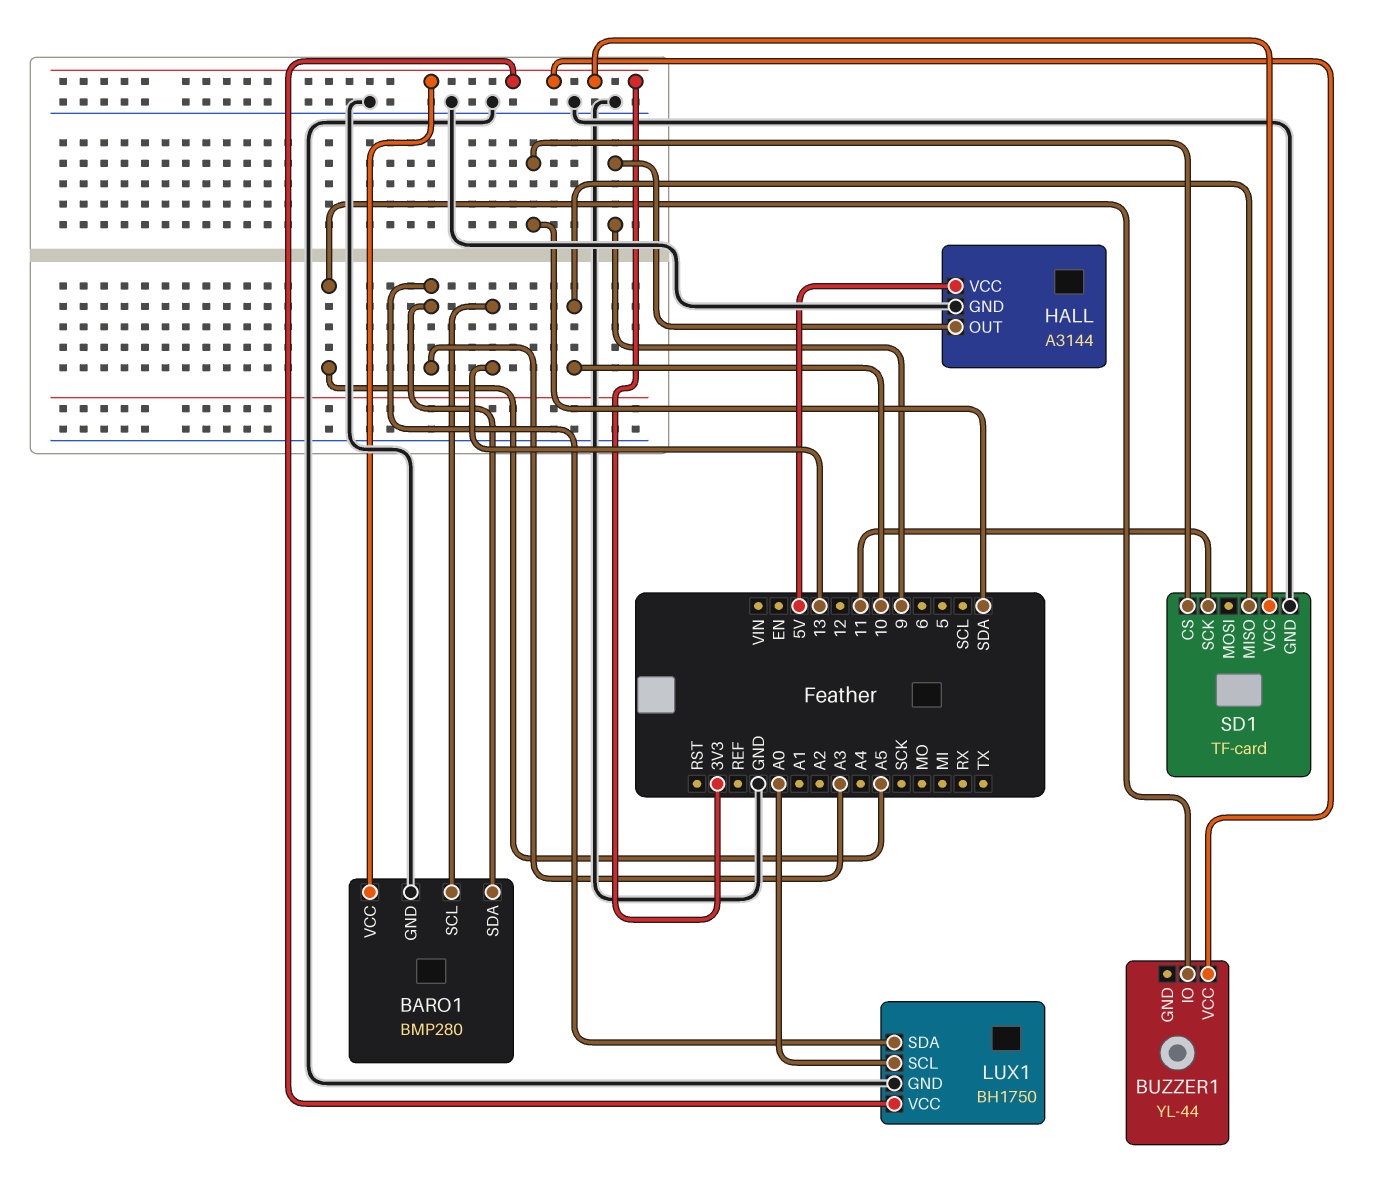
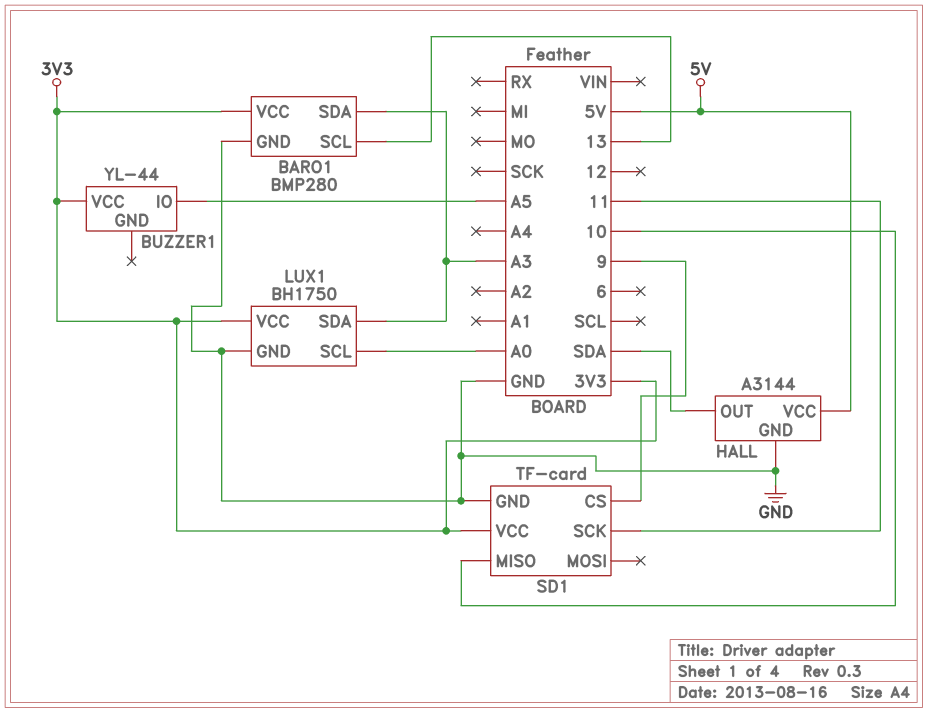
HALL pin OUT: 9 -> SDA
SD1 pin CS: SDA -> 9

